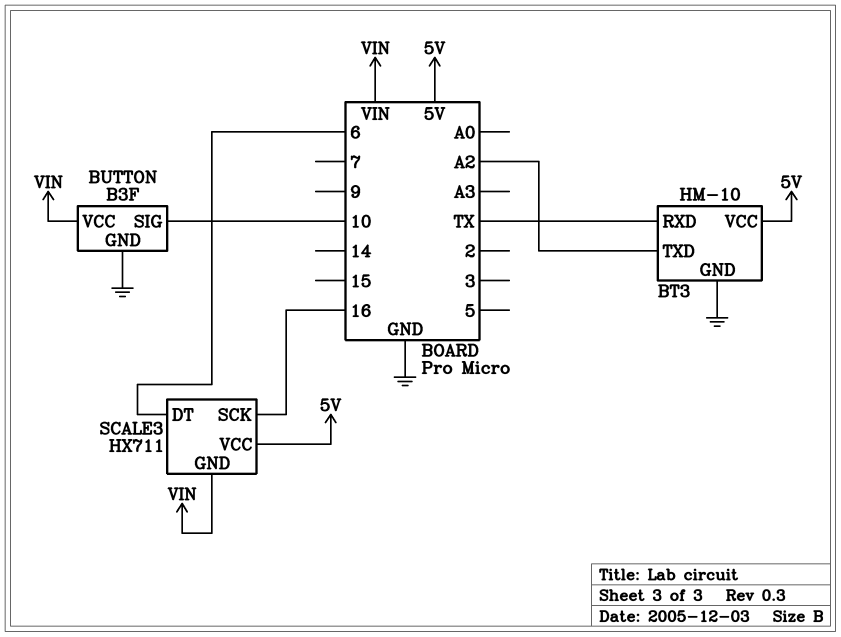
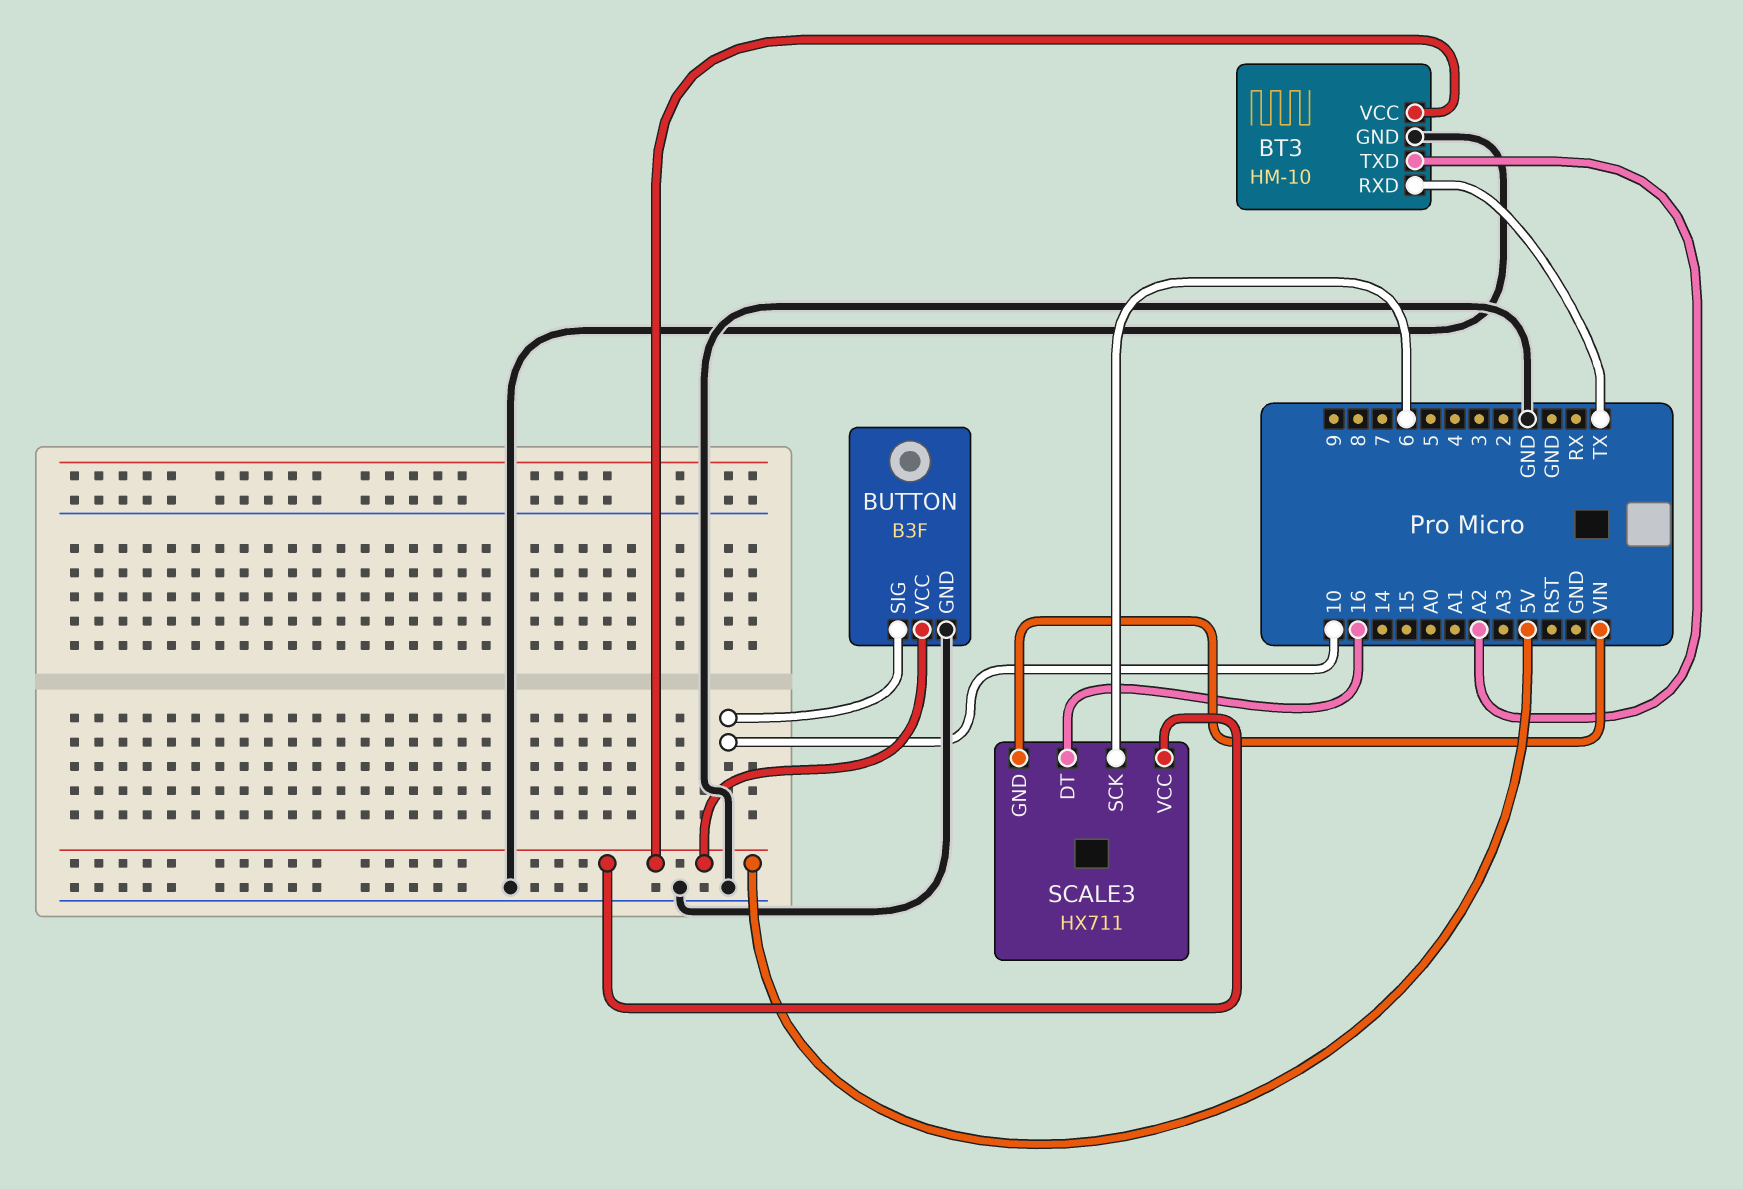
BUTTON pin VCC: VIN -> 5V
SCALE3 pin DT: 6 -> 16
SCALE3 pin SCK: 16 -> 6

